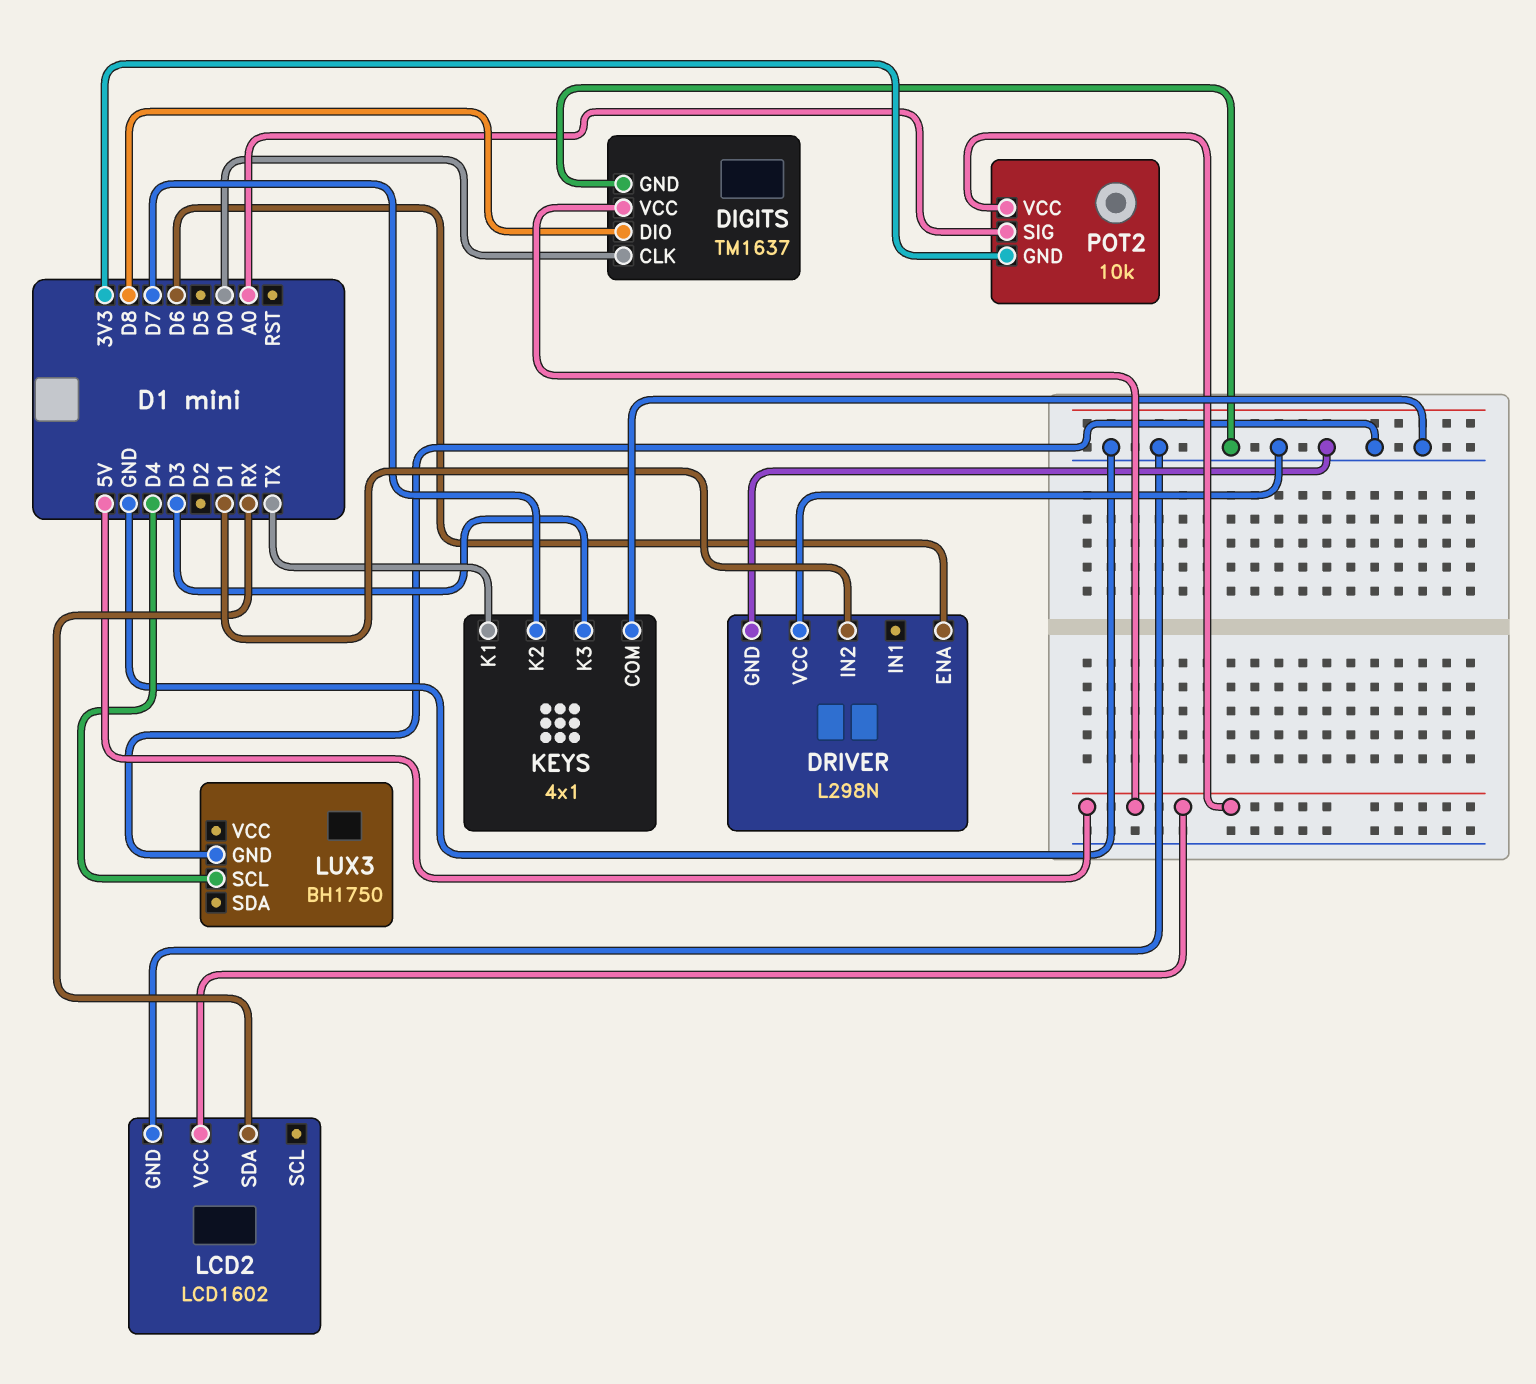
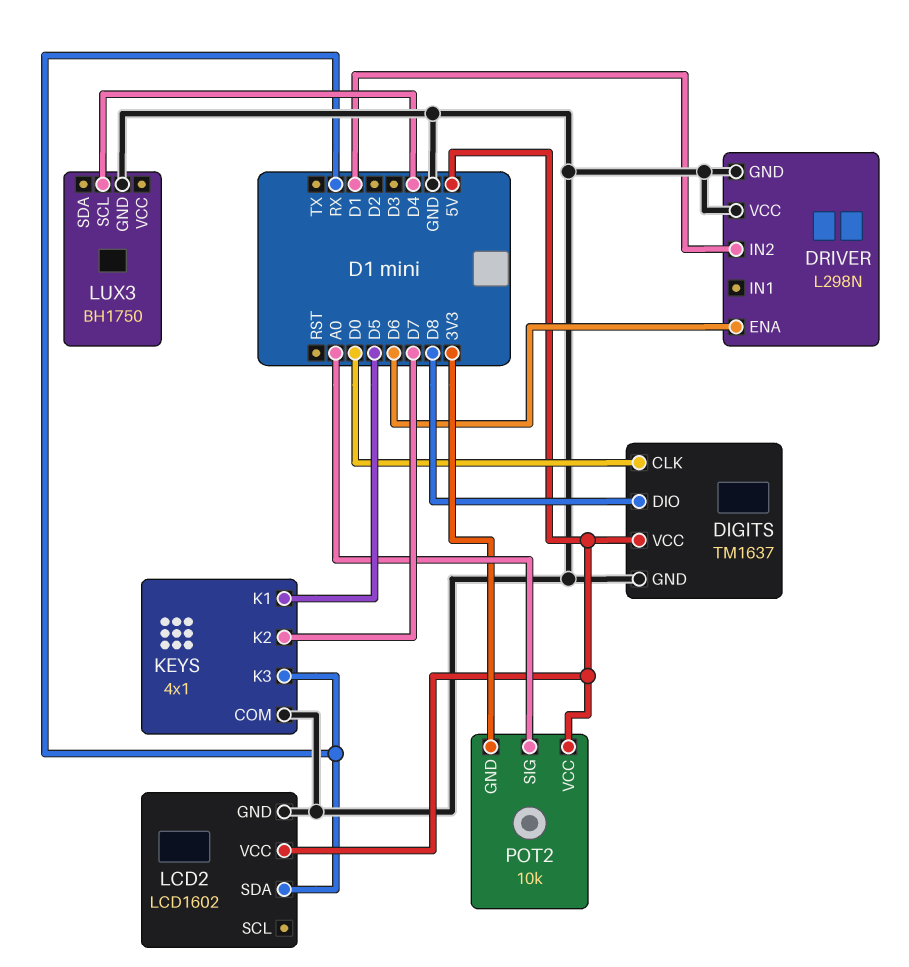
KEYS pin K1: TX -> D5
KEYS pin K3: D3 -> RX

